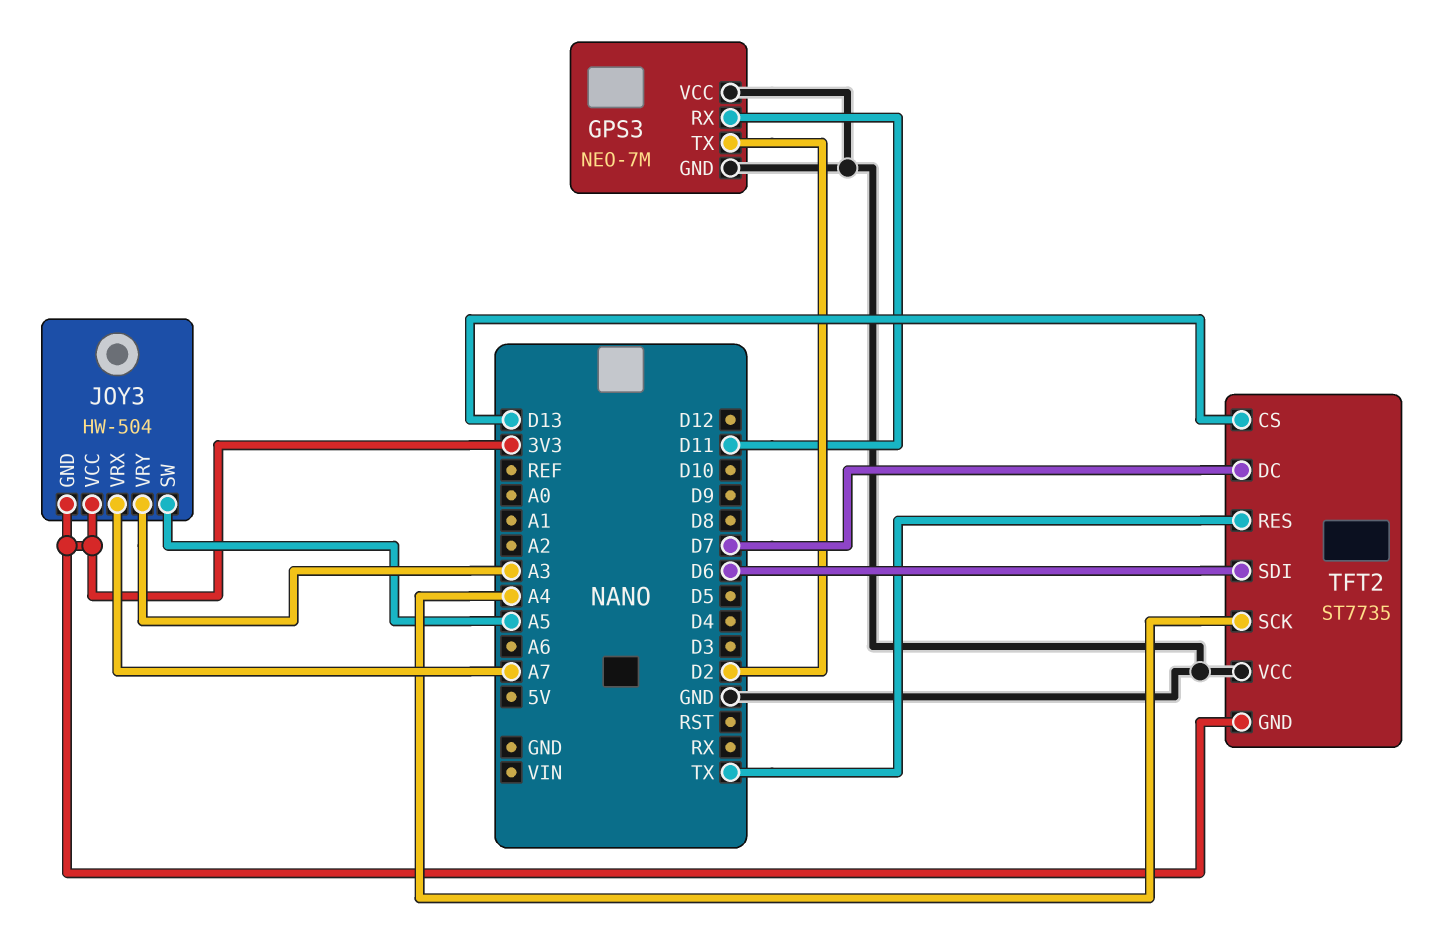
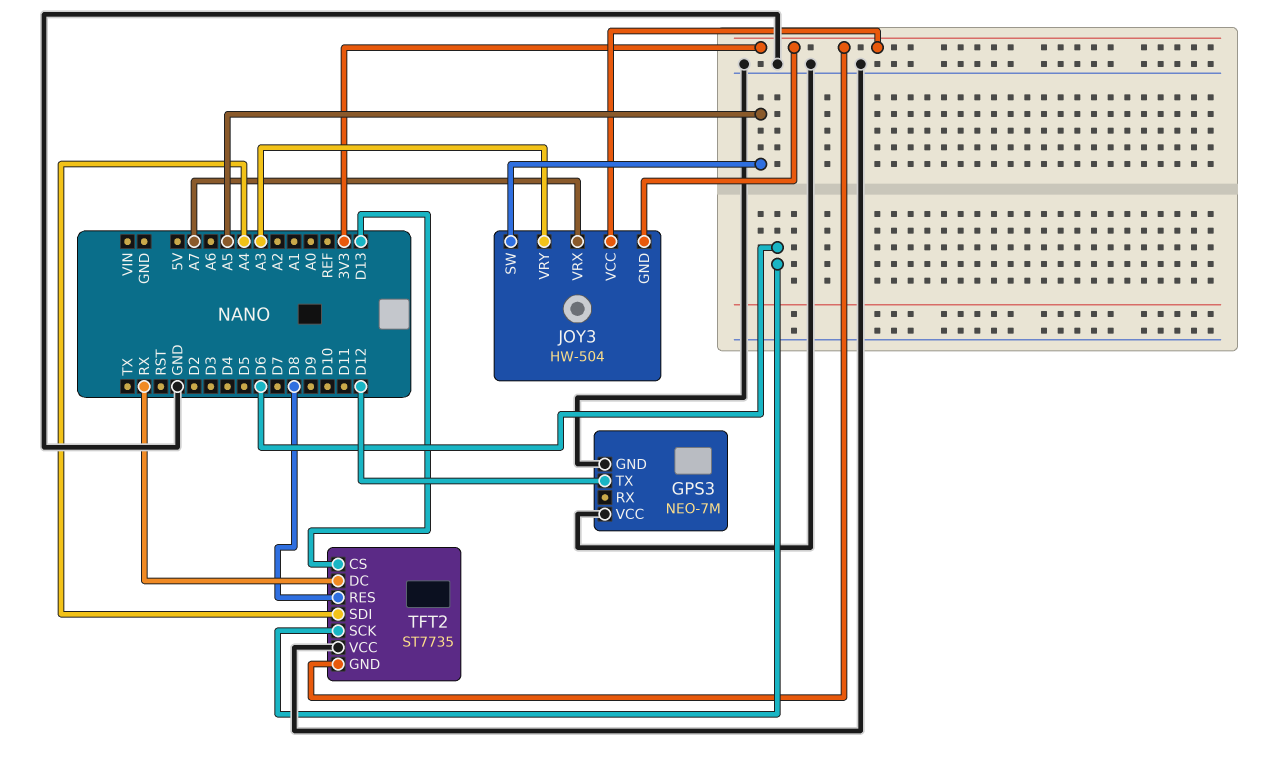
GPS3 pin RX: D11 -> none
GPS3 pin TX: D2 -> D12
TFT2 pin DC: D7 -> RX
TFT2 pin RES: TX -> D8
TFT2 pin SCK: A4 -> D6
TFT2 pin SDI: D6 -> A4

